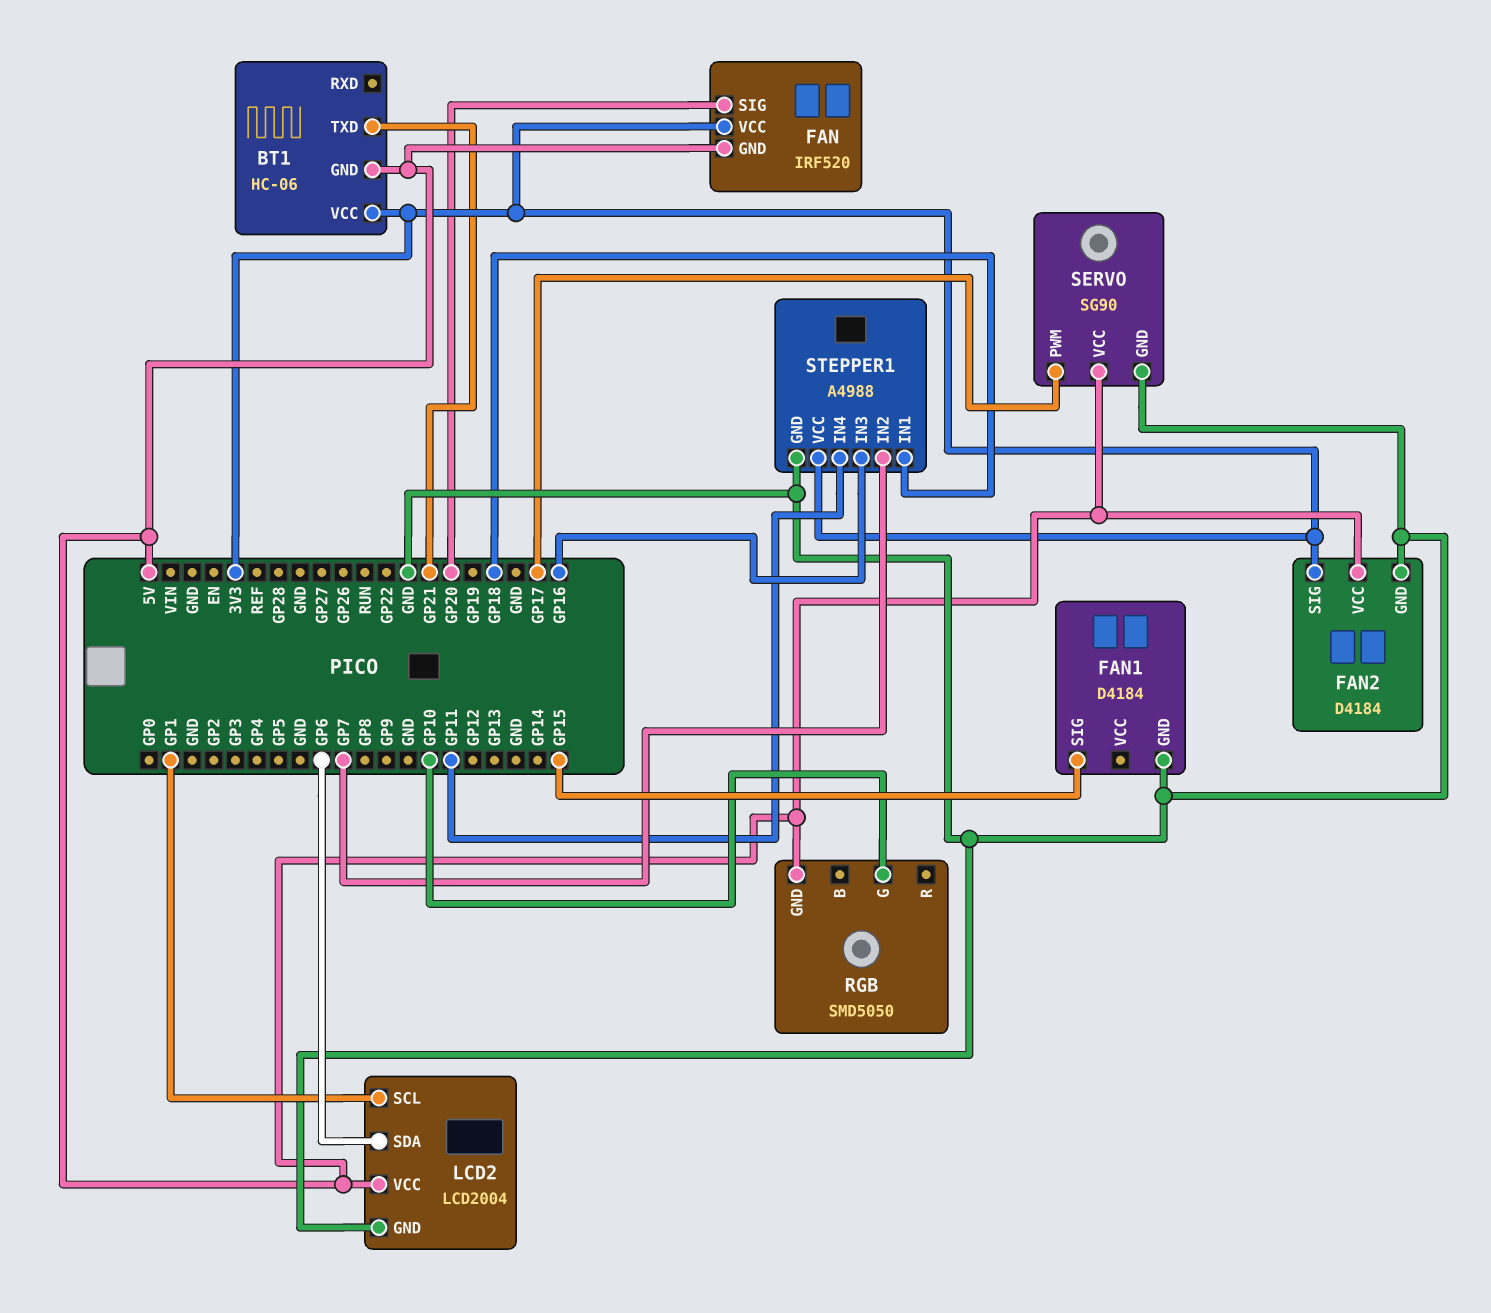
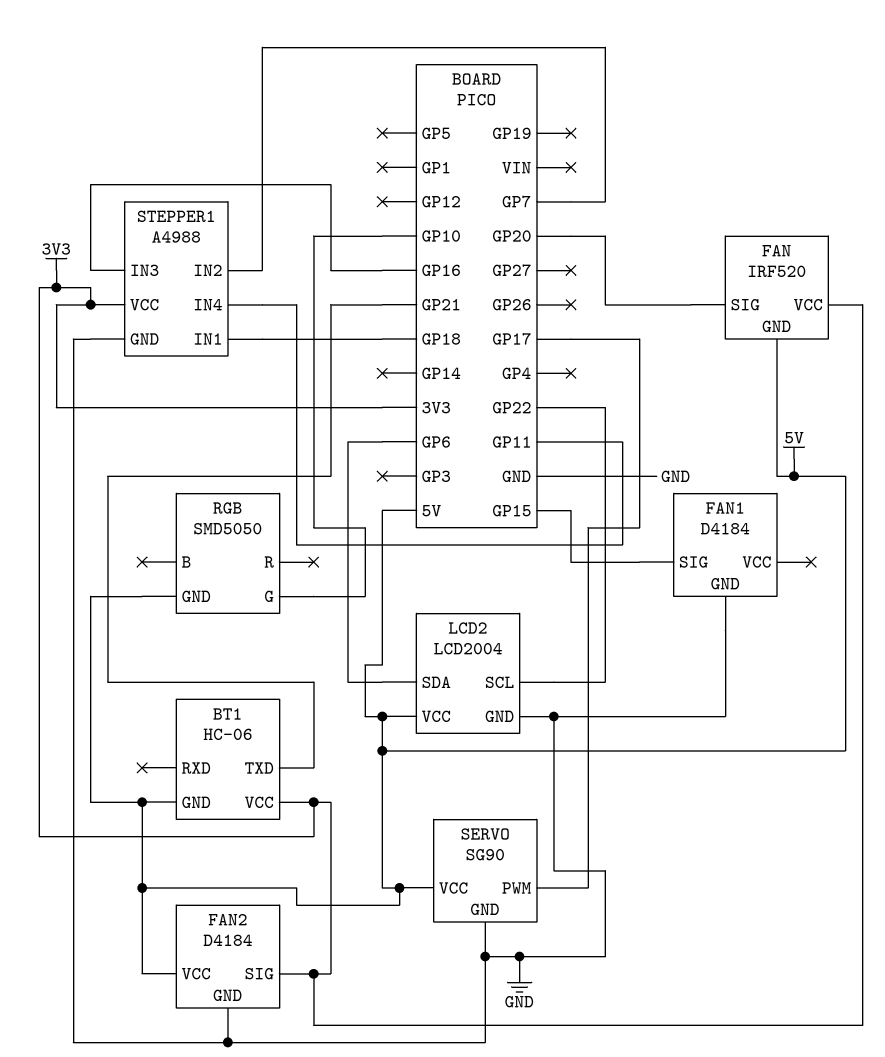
LCD2 pin SCL: GP1 -> GP22

